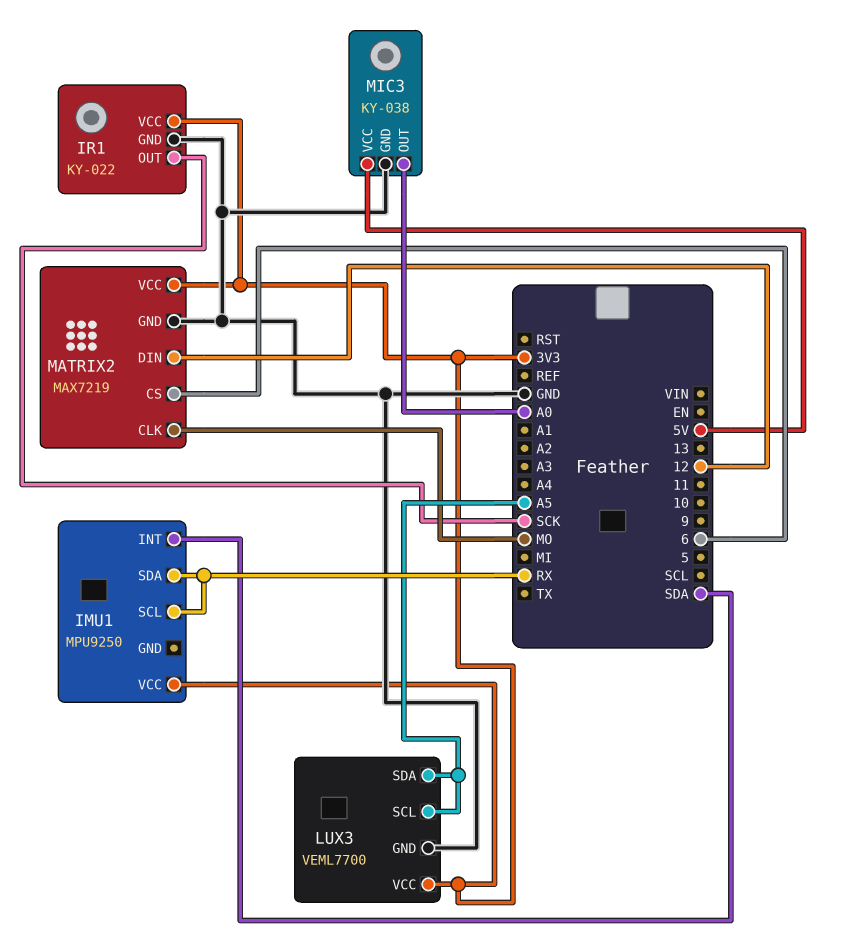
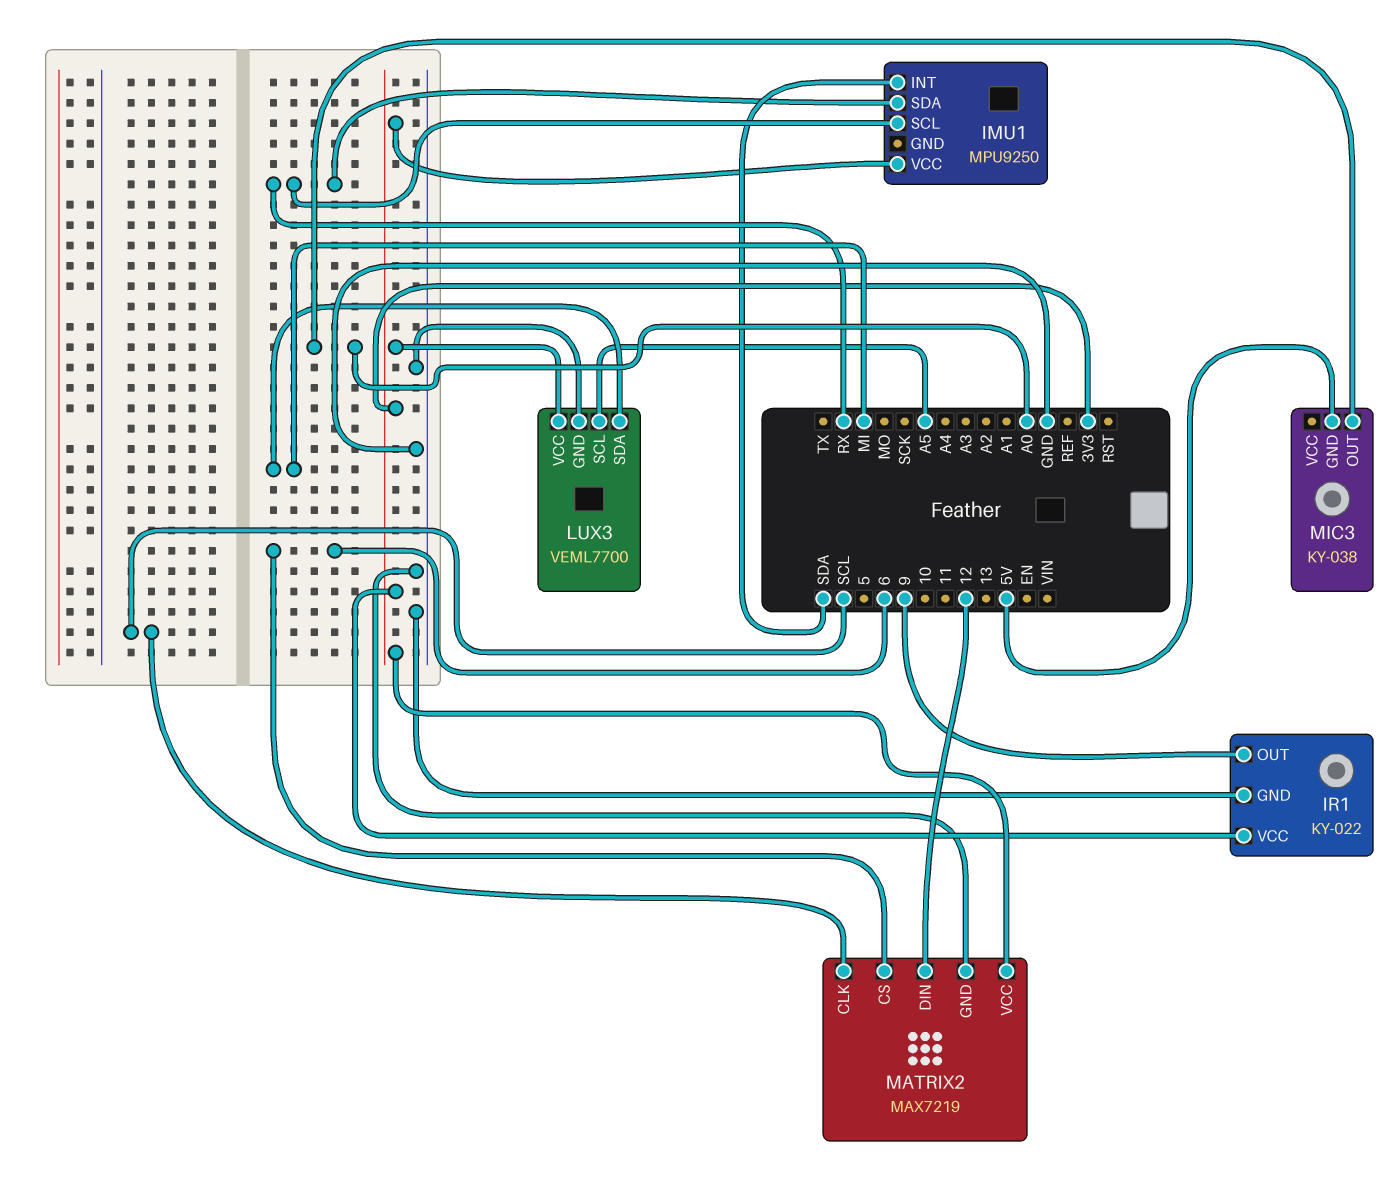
IR1 pin OUT: SCK -> 9
LUX3 pin SDA: A5 -> MI
MATRIX2 pin CLK: MO -> SCL
MIC3 pin GND: GND -> 5V
MIC3 pin VCC: 5V -> none

